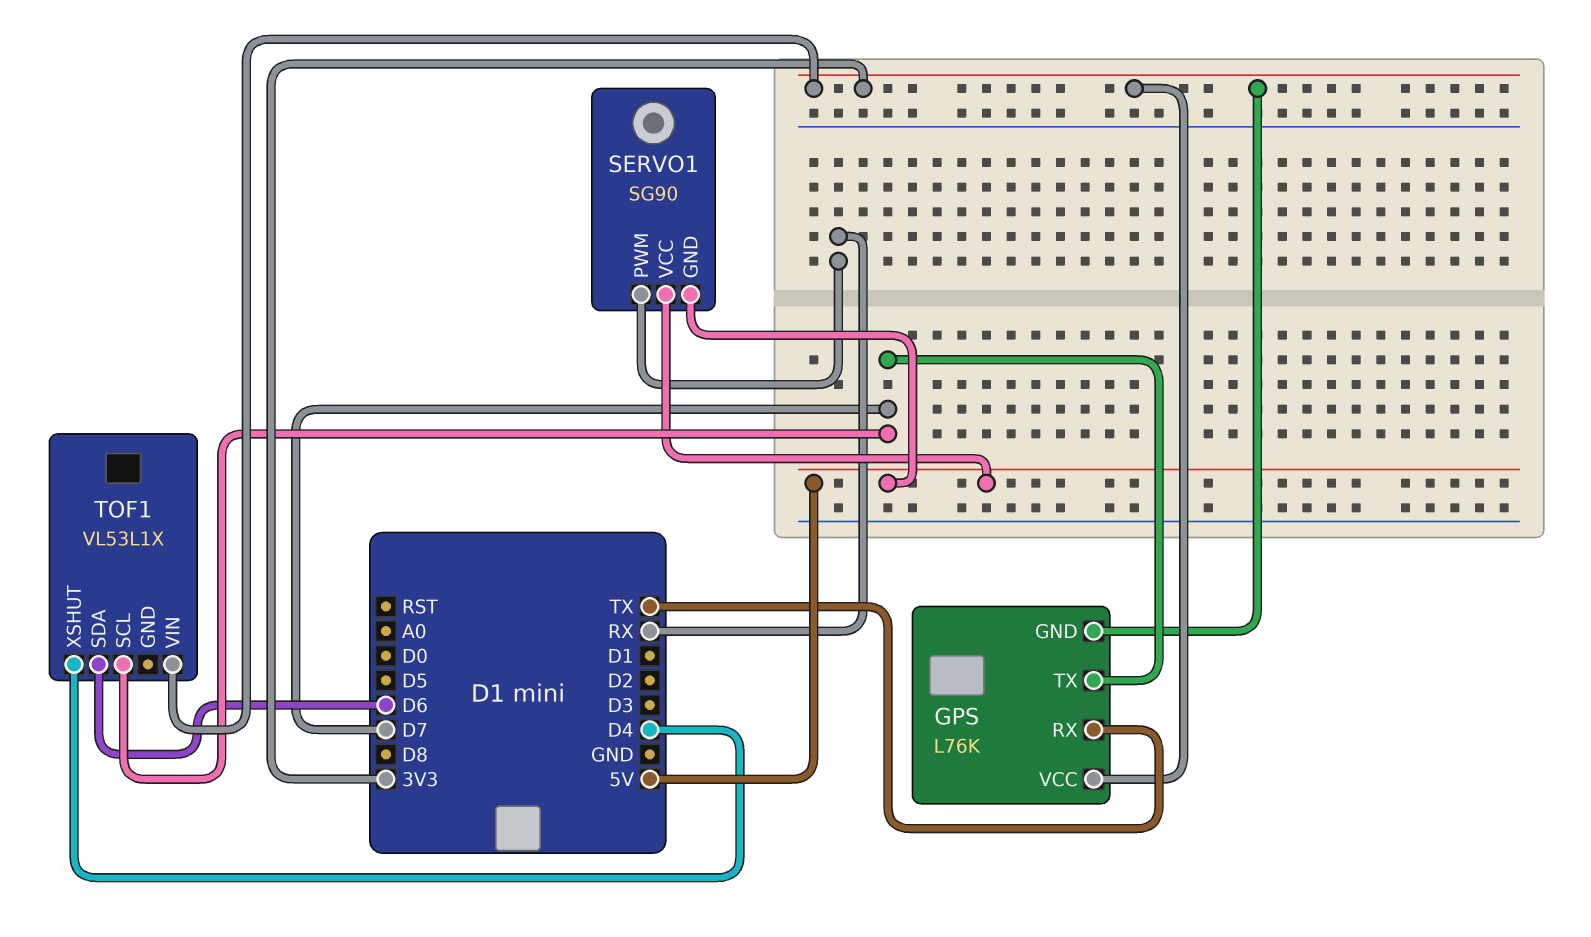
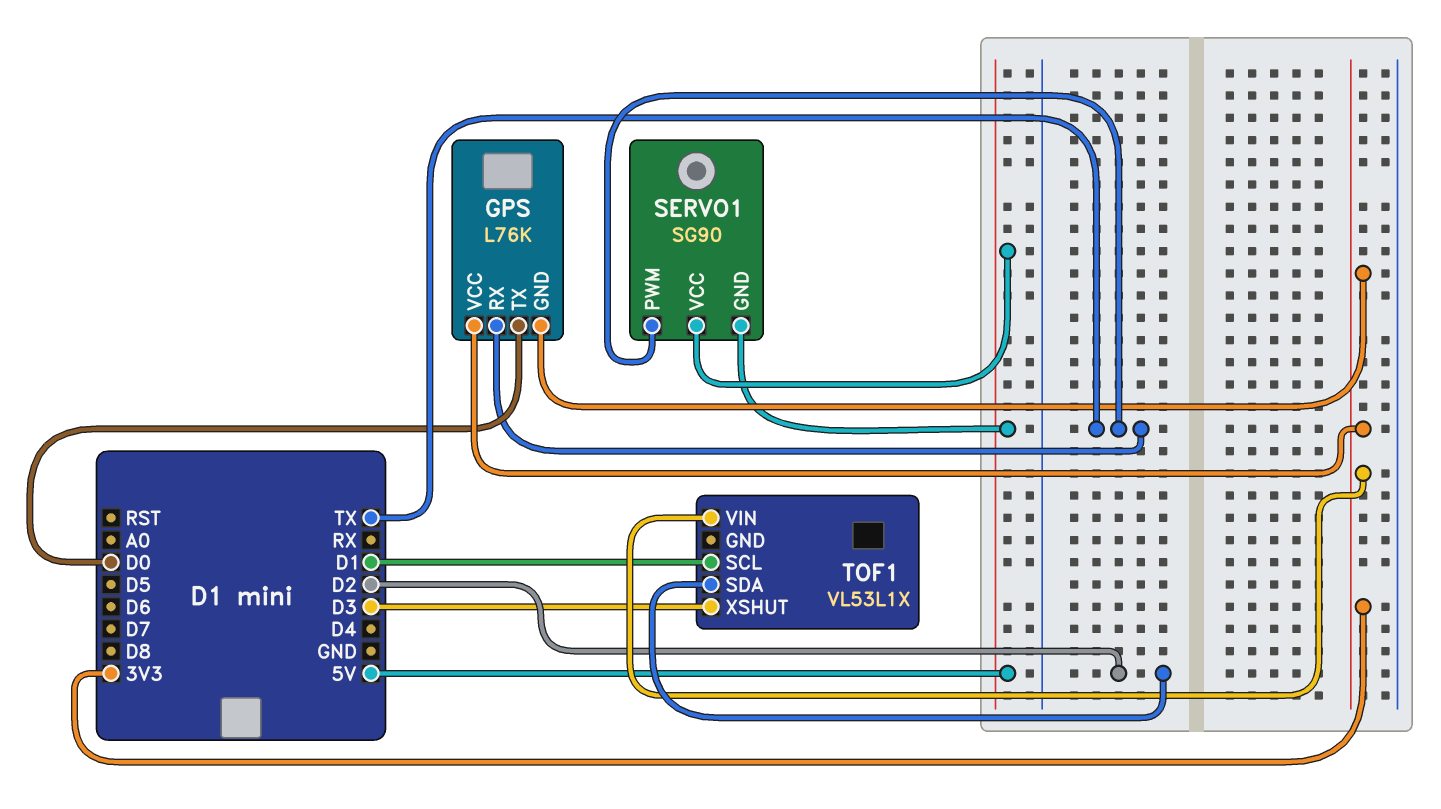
GPS pin TX: D7 -> D0
SERVO1 pin PWM: RX -> TX
TOF1 pin SCL: D7 -> D1
TOF1 pin SDA: D6 -> D2
TOF1 pin XSHUT: D4 -> D3

